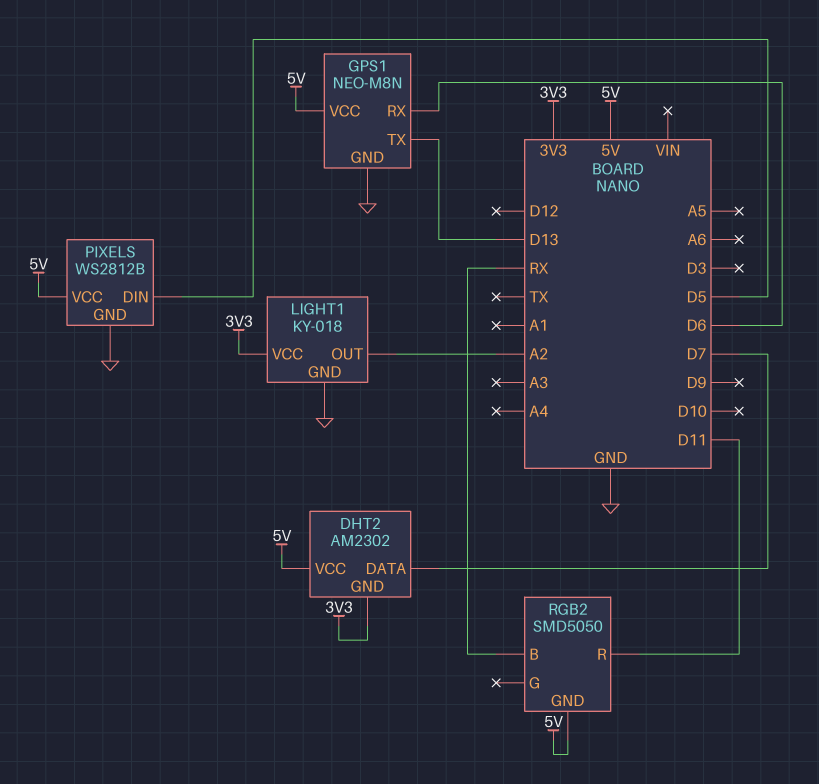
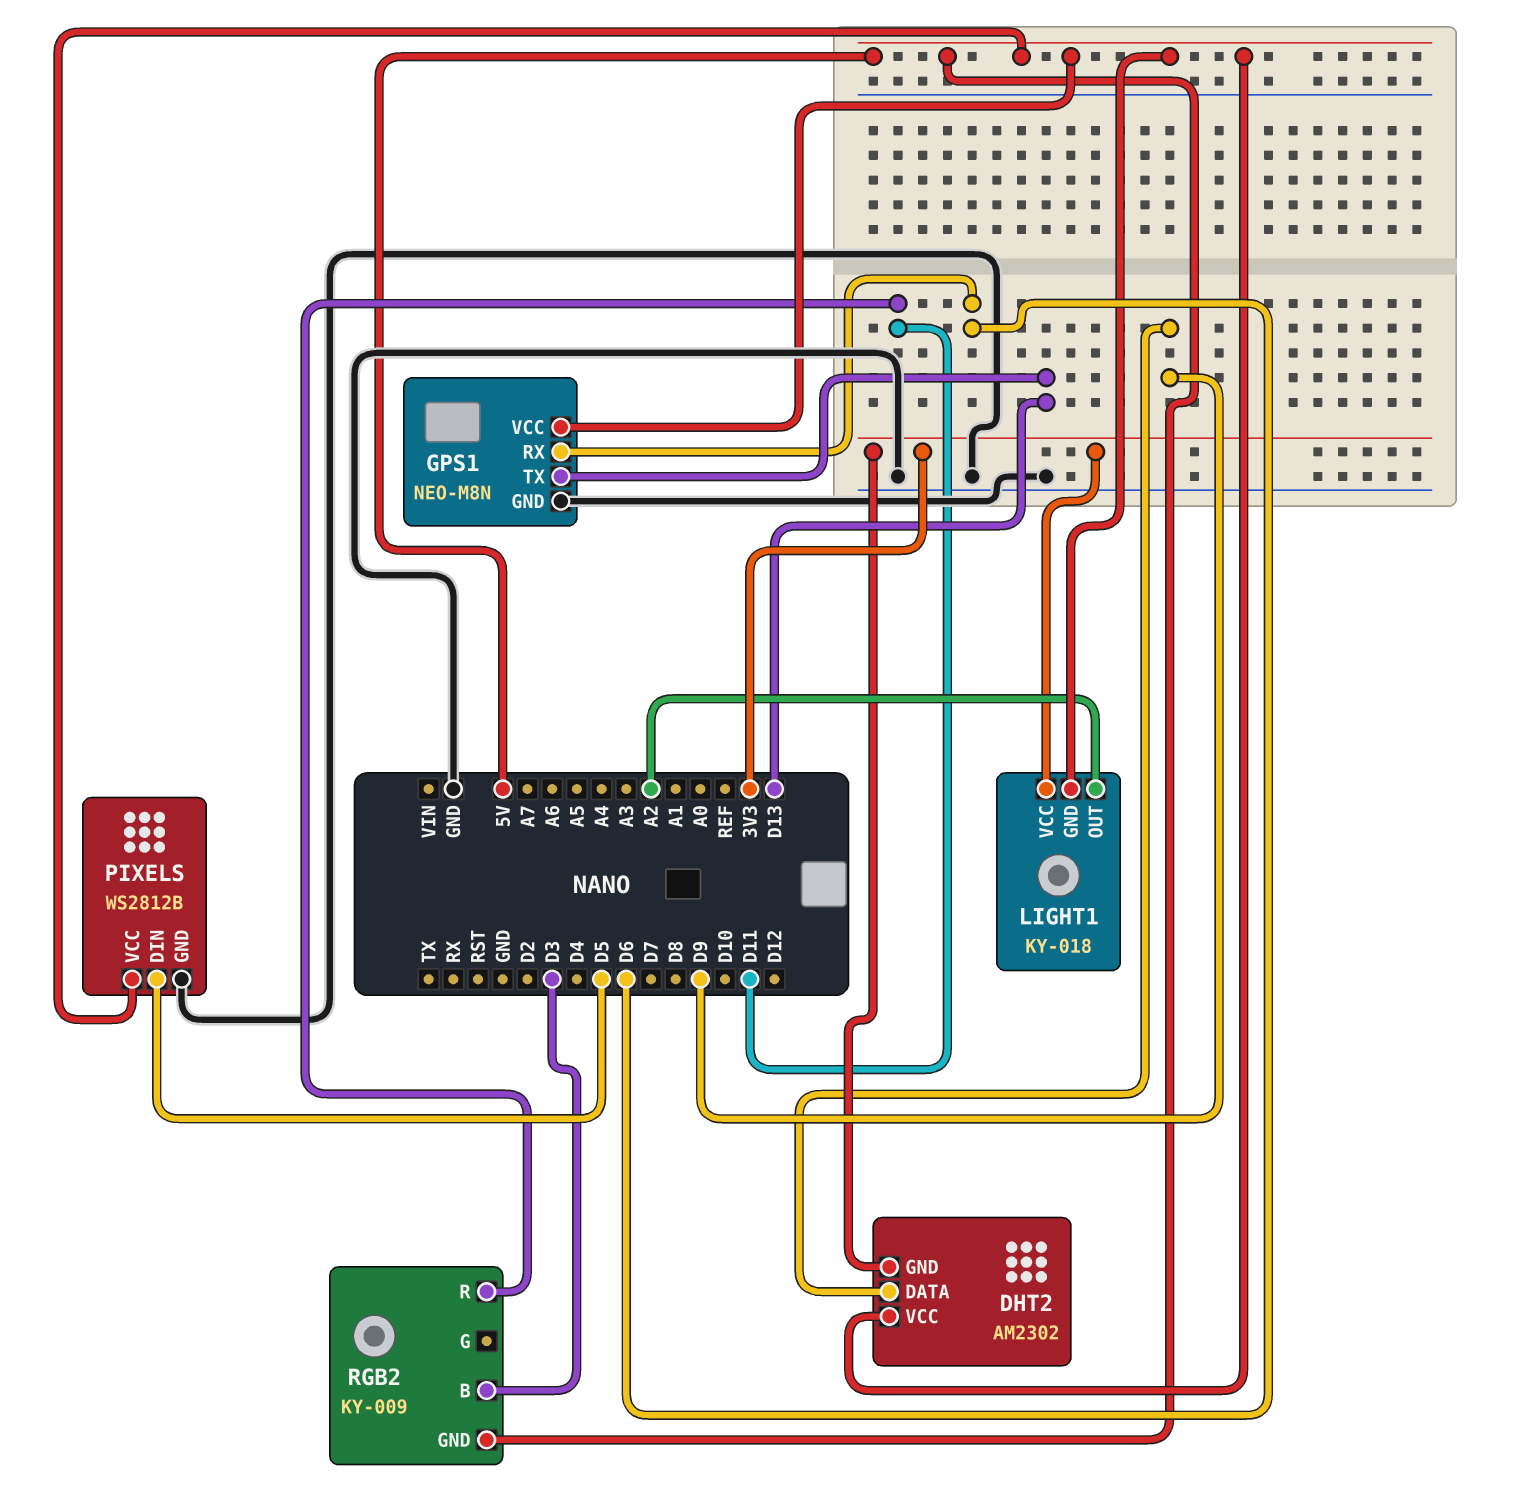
DHT2 pin DATA: D7 -> D9
LIGHT1 pin GND: GND -> 5V
RGB2: SMD5050 -> KY-009
RGB2 pin B: RX -> D3

